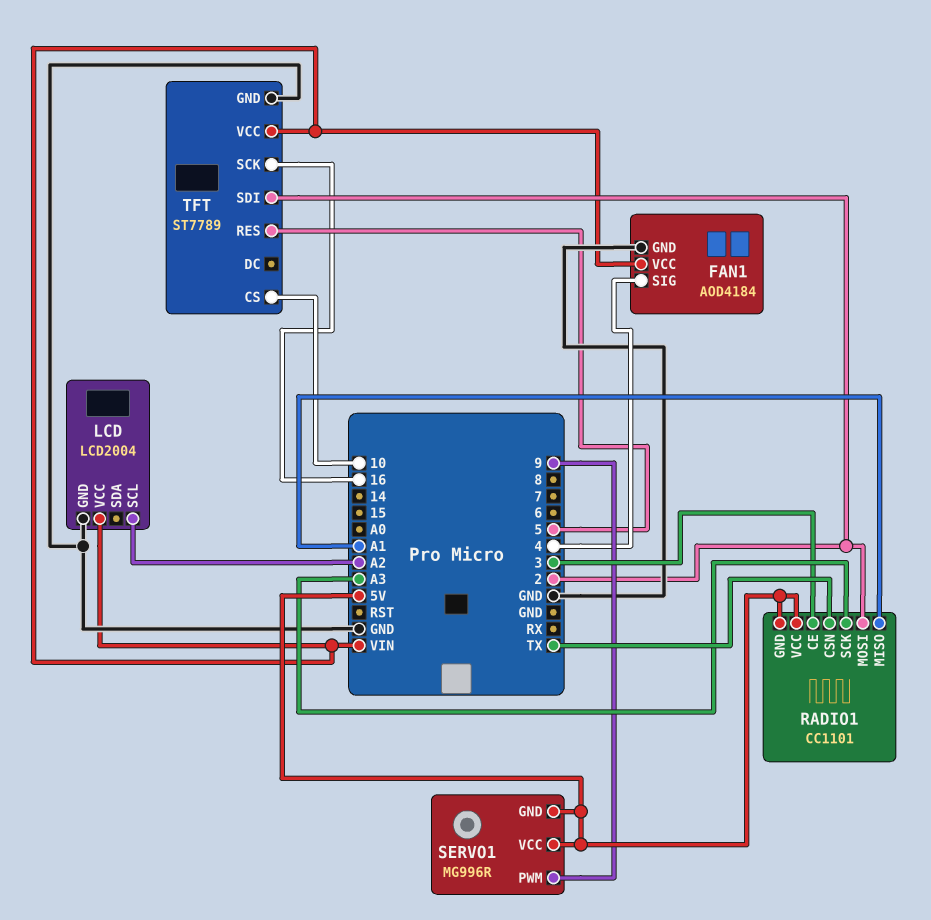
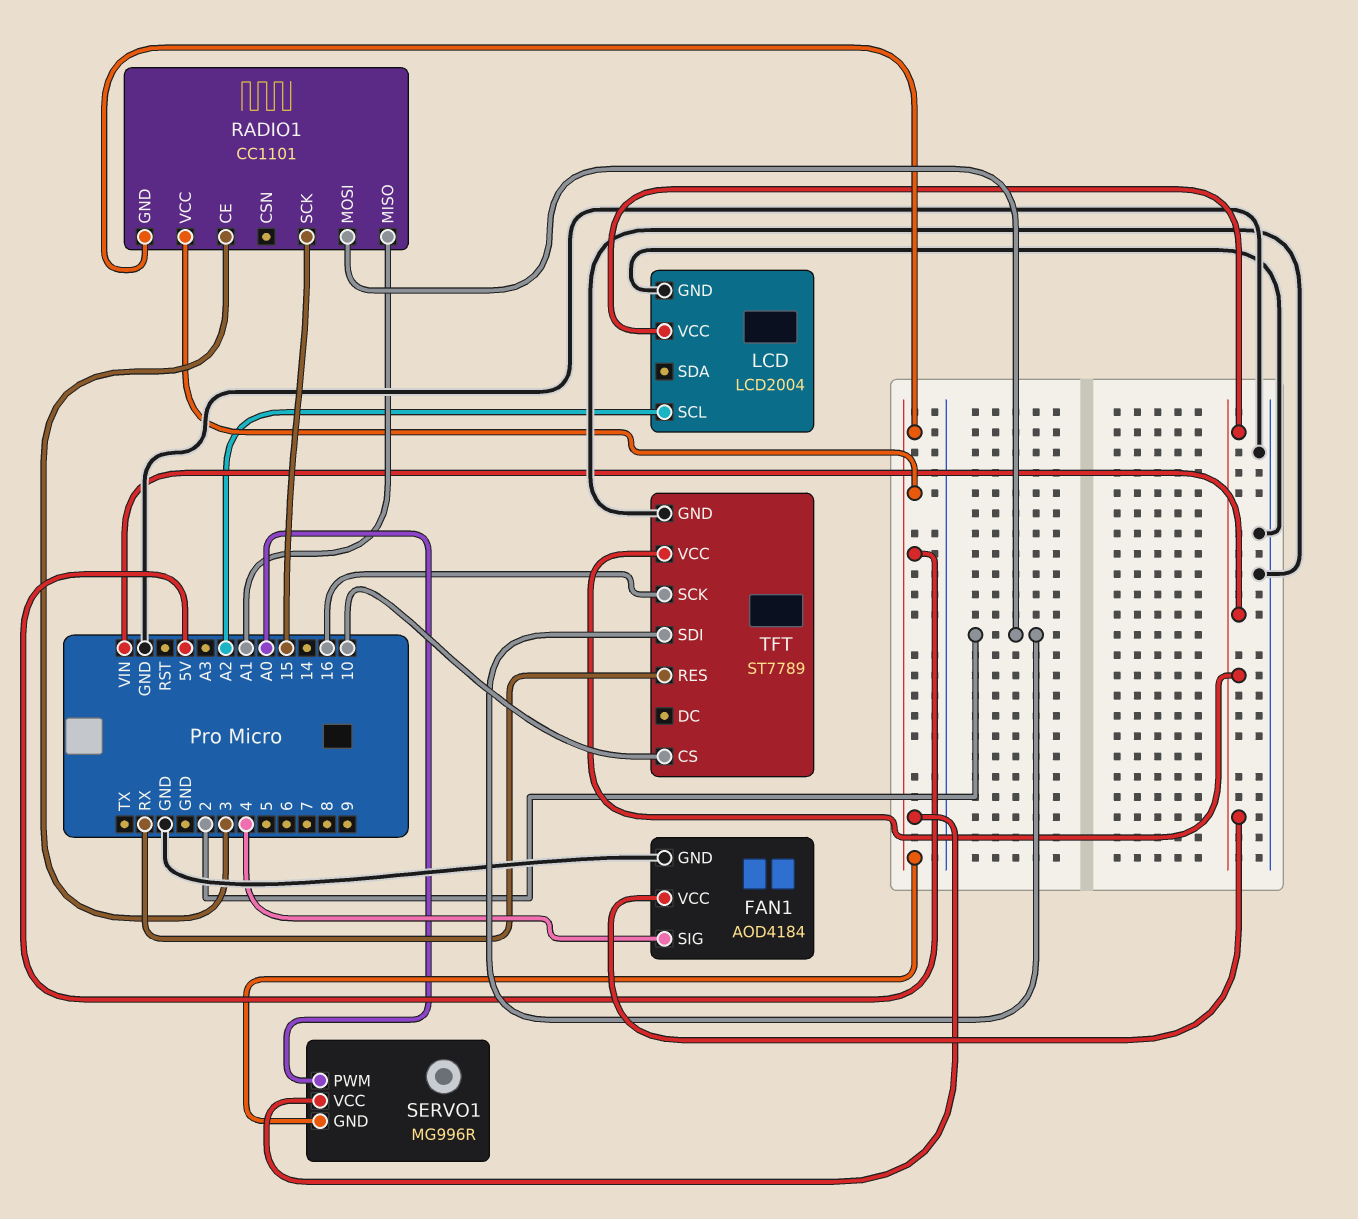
RADIO1 pin CSN: TX -> none
RADIO1 pin SCK: A3 -> 15
SERVO1 pin PWM: 9 -> A0
TFT pin RES: 5 -> RX

